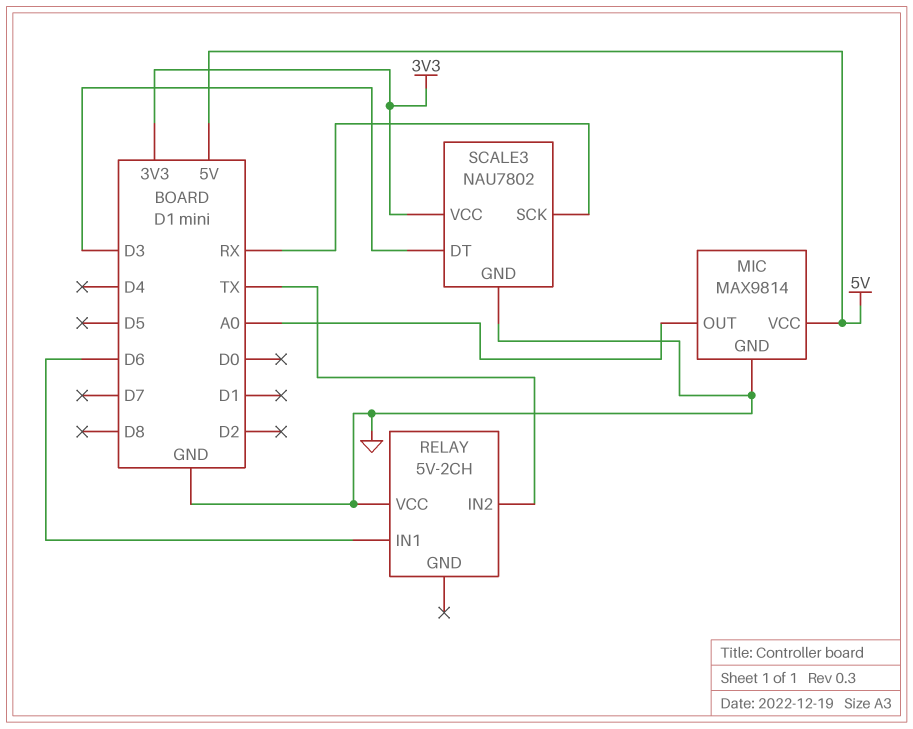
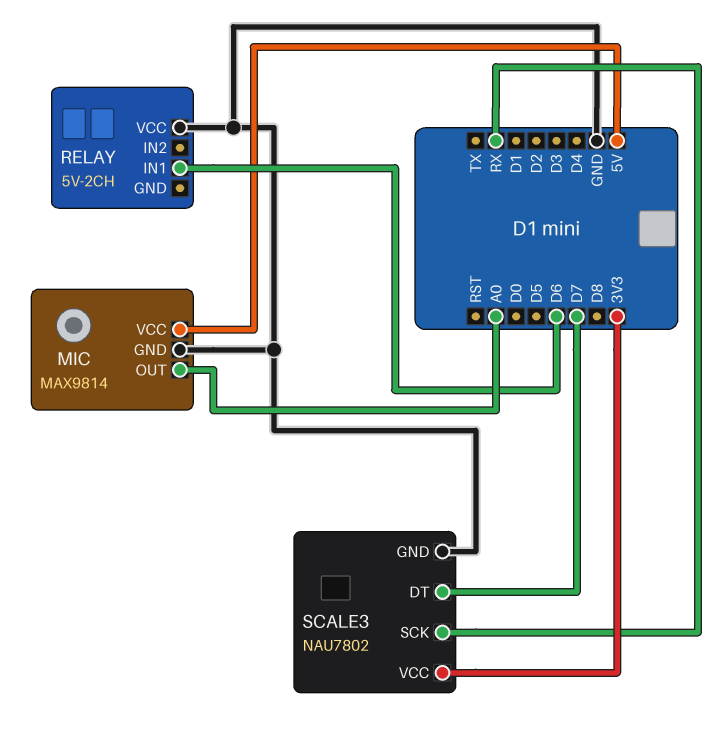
RELAY pin IN2: TX -> none
SCALE3 pin DT: D3 -> D7

